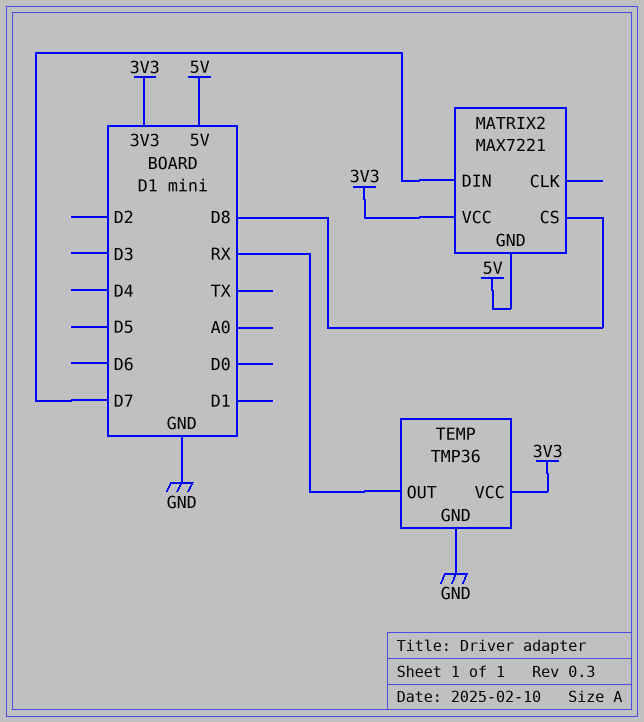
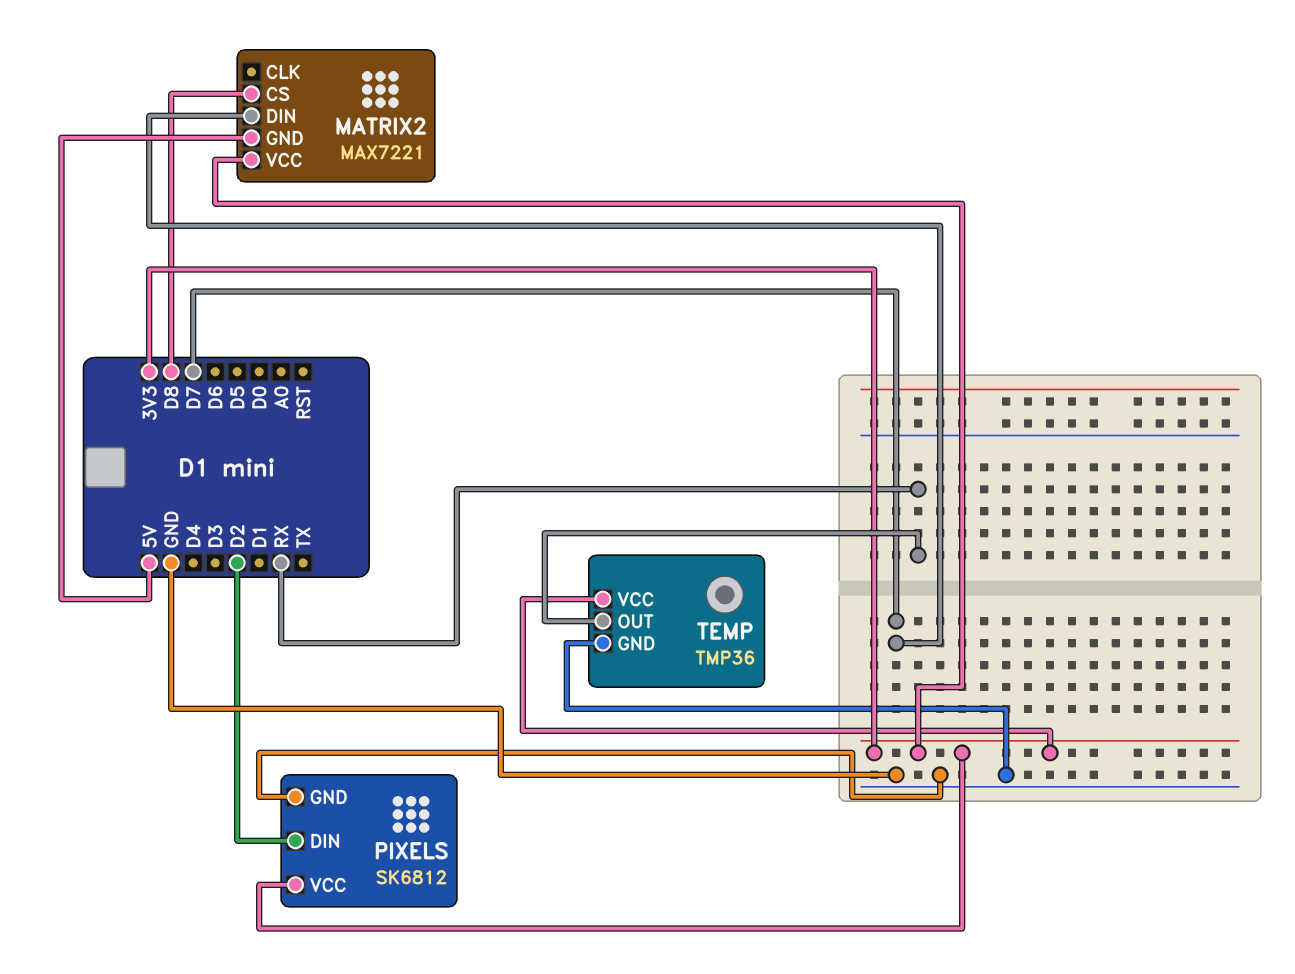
PIXELS: none -> SK6812
PIXELS pin DIN: none -> D2
PIXELS pin GND: none -> GND
PIXELS pin VCC: none -> 3V3

